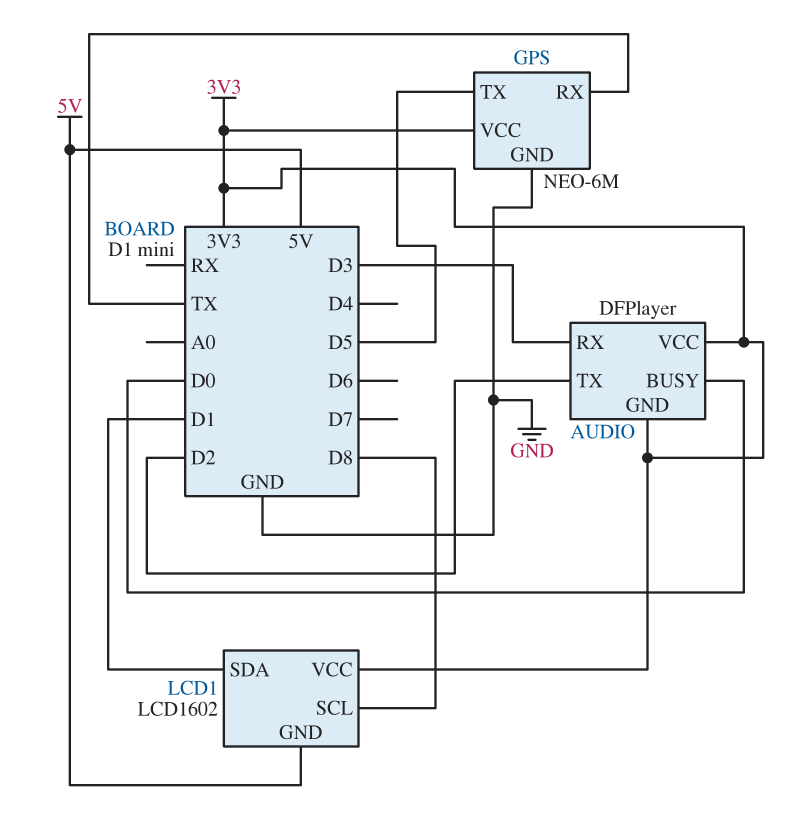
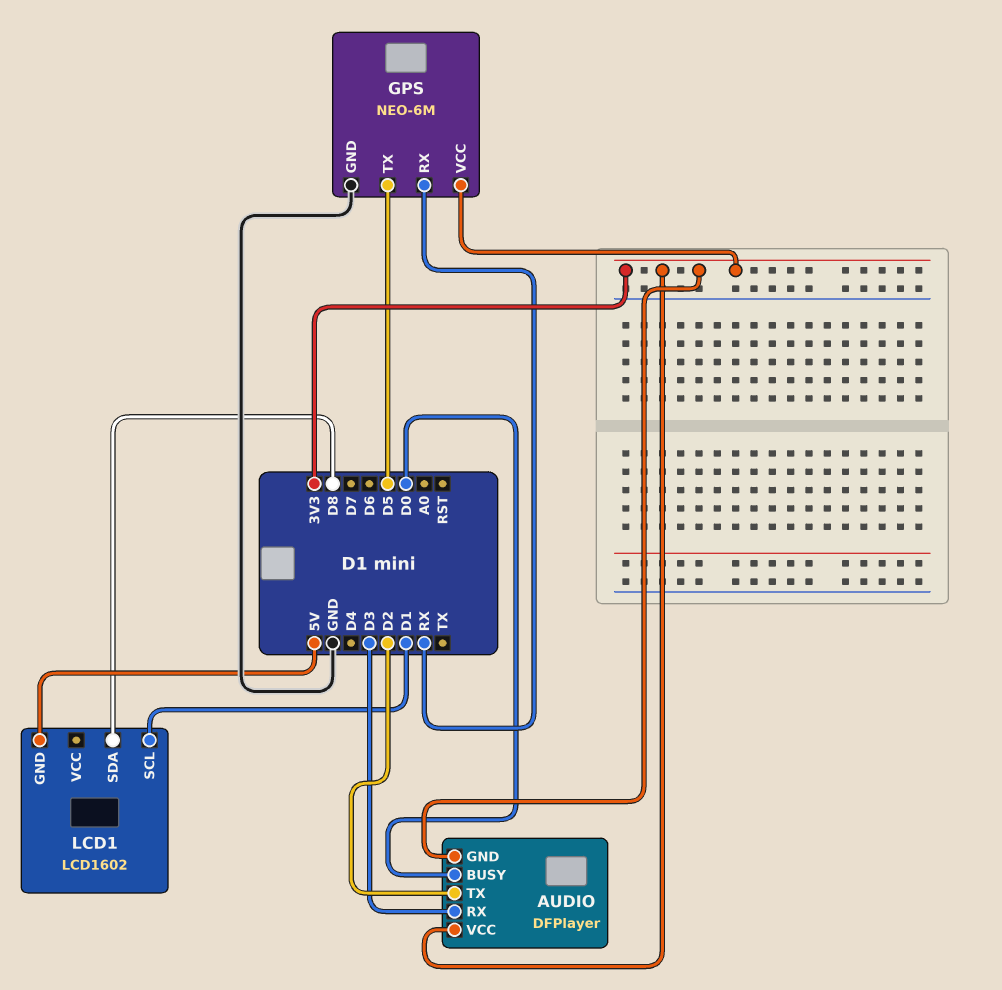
GPS pin RX: TX -> RX
LCD1 pin SCL: D8 -> D1
LCD1 pin SDA: D1 -> D8
LCD1 pin VCC: 3V3 -> none

